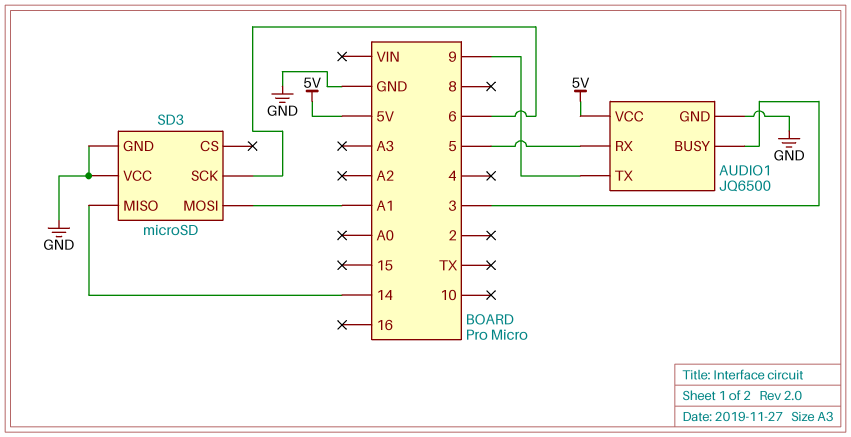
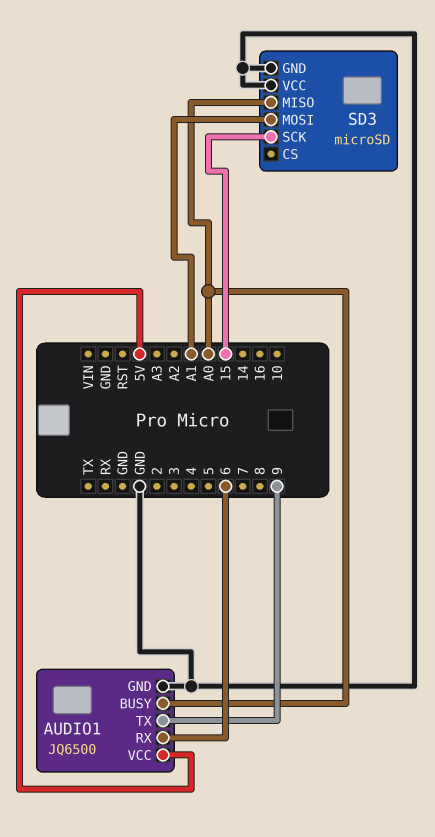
AUDIO1 pin BUSY: 3 -> A0
AUDIO1 pin RX: 5 -> 6
SD3 pin MISO: 14 -> A0
SD3 pin SCK: 6 -> 15

